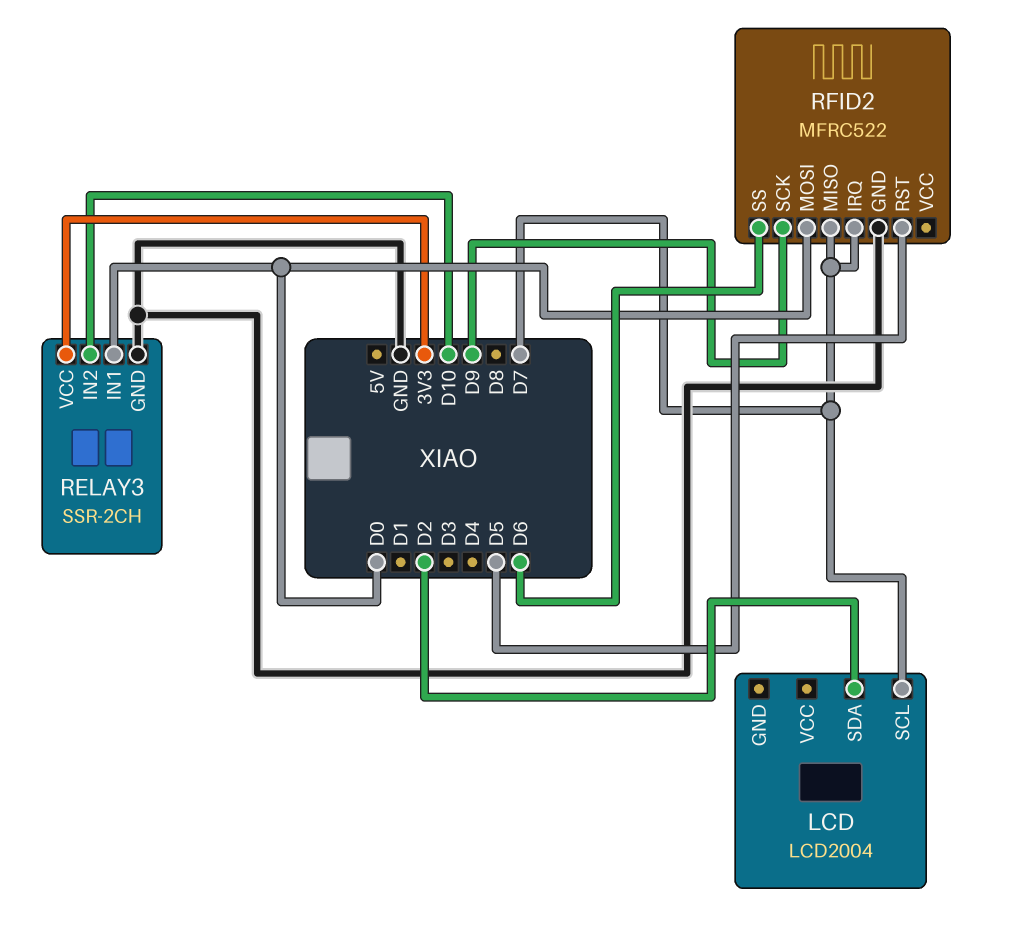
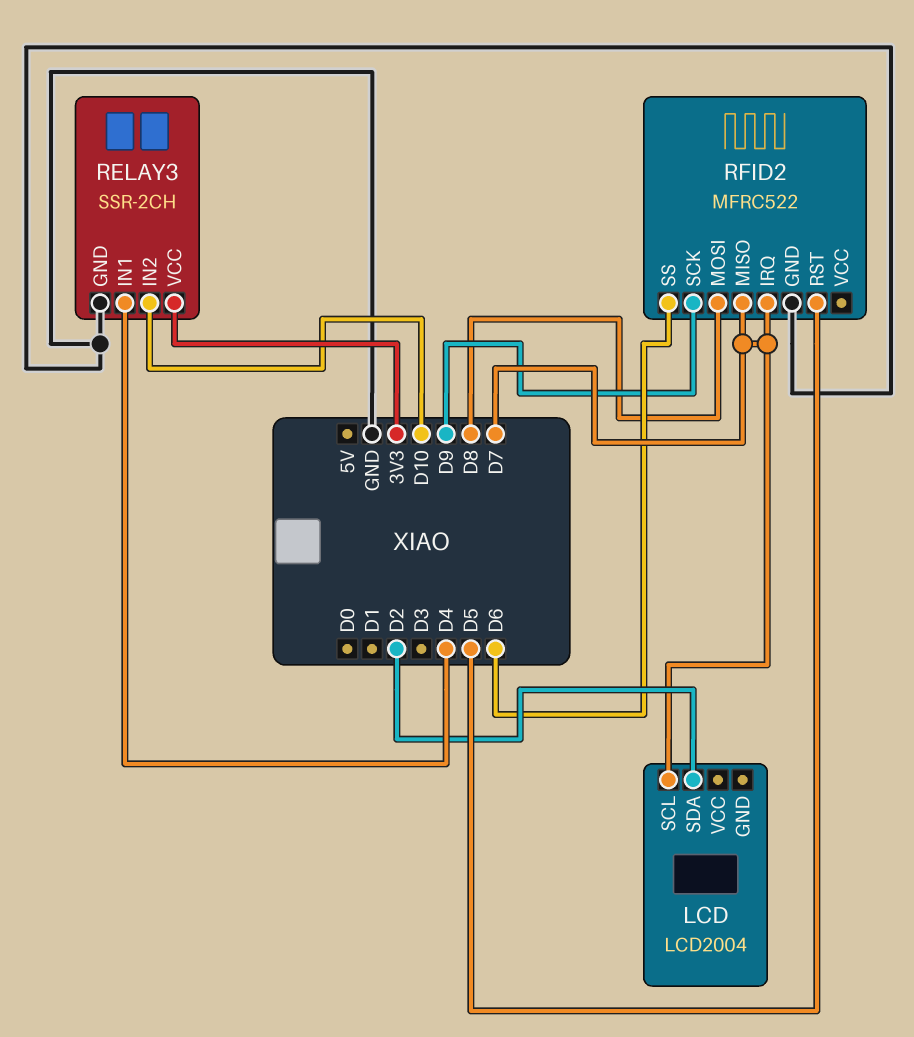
RELAY3 pin IN1: D0 -> D4
RFID2 pin MOSI: D0 -> D8

